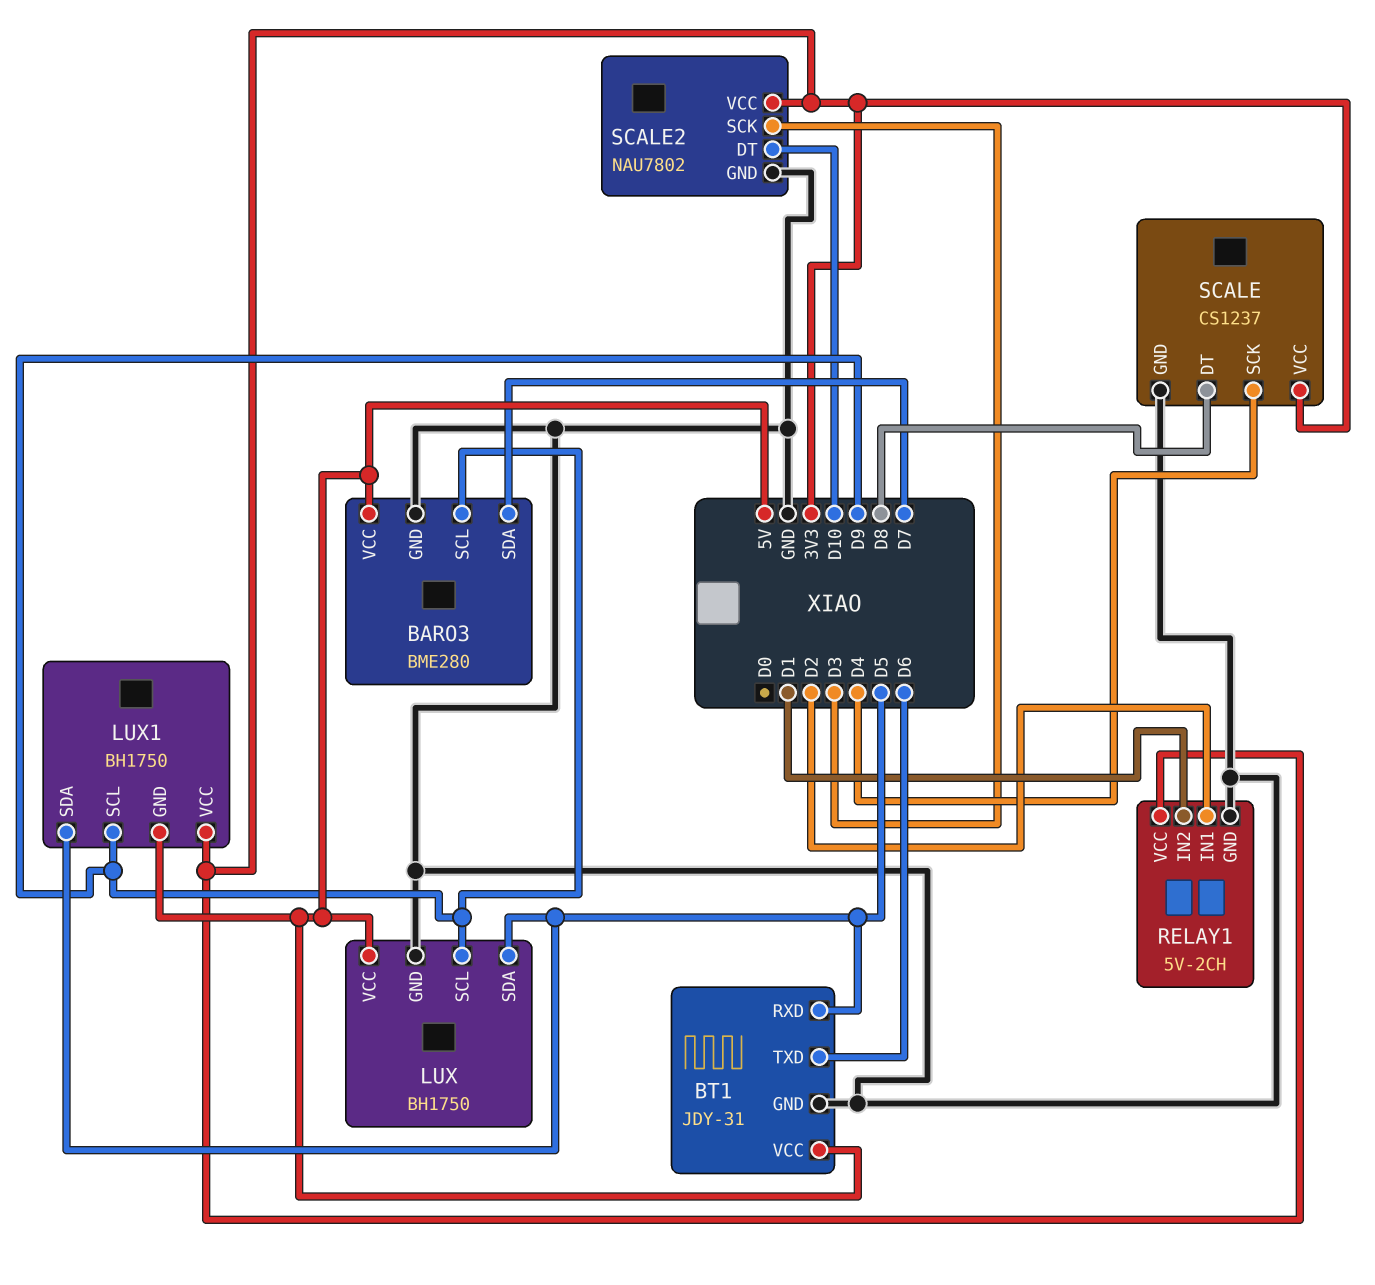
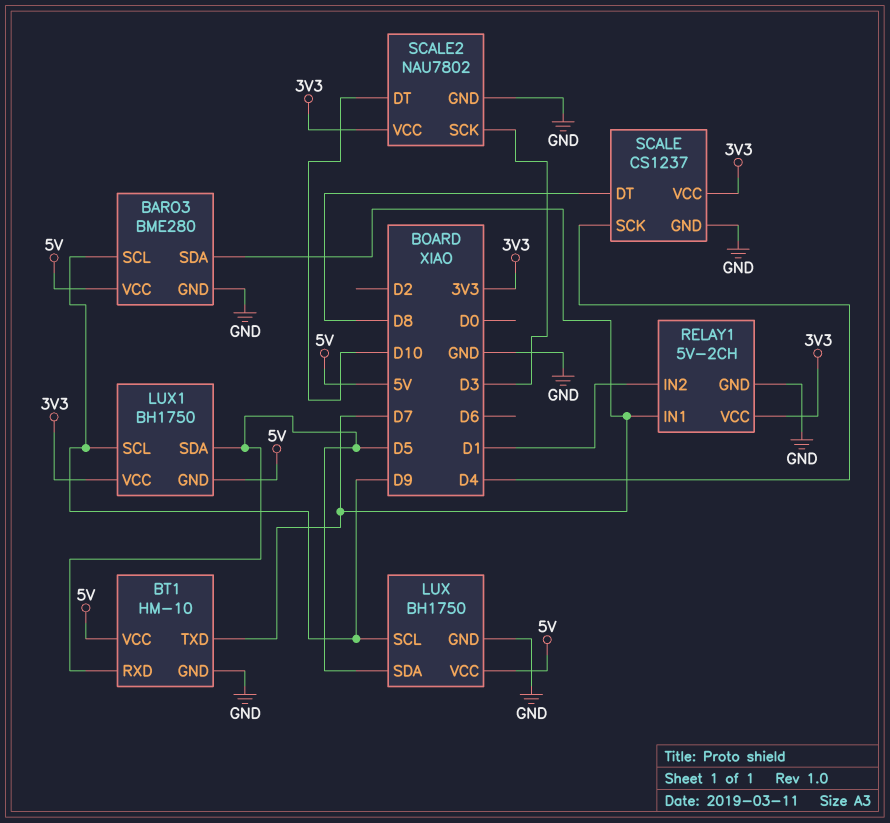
BT1: JDY-31 -> HM-10
BT1 pin TXD: D6 -> D7
RELAY1 pin IN1: D2 -> D7

